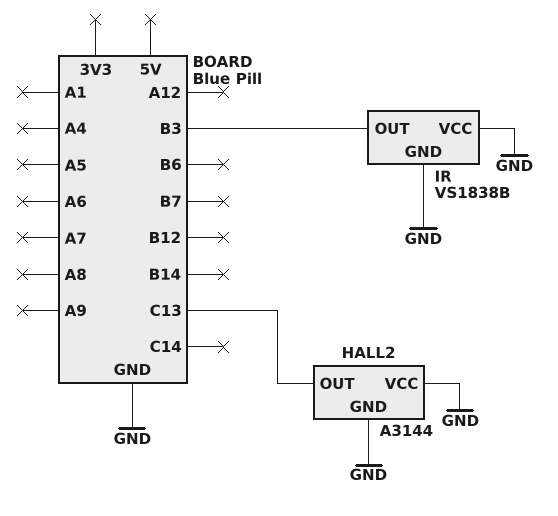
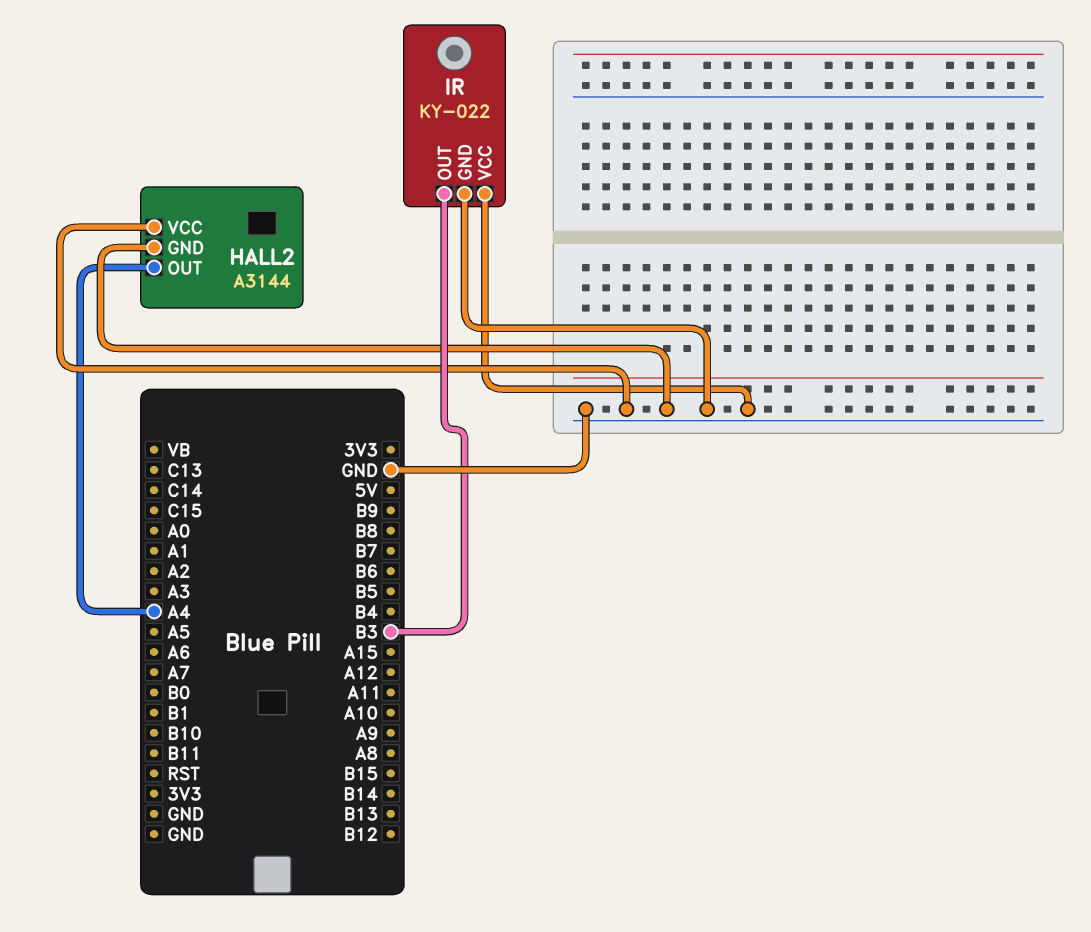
HALL2 pin OUT: C13 -> A4
IR: VS1838B -> KY-022

